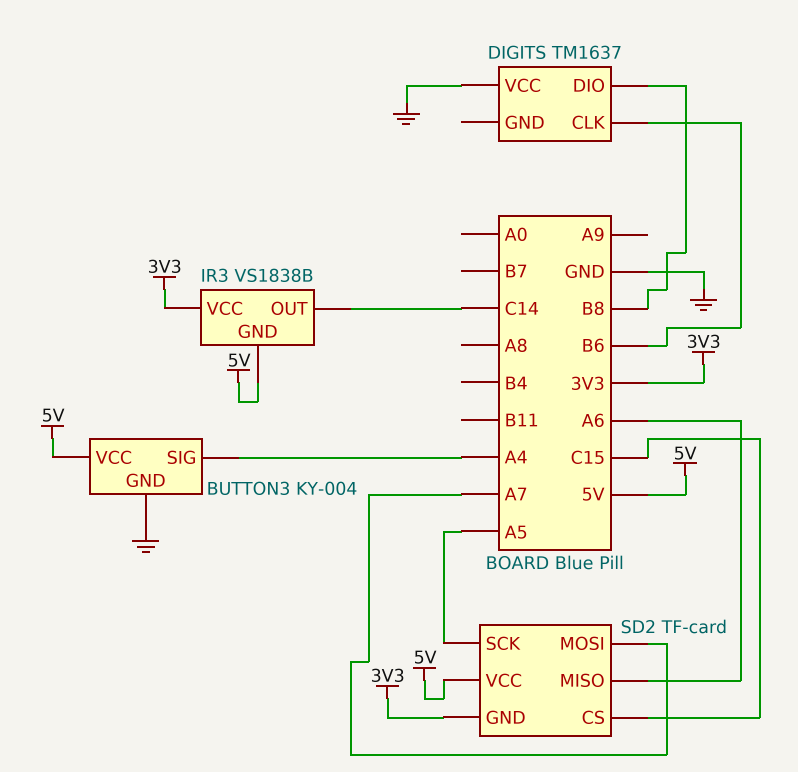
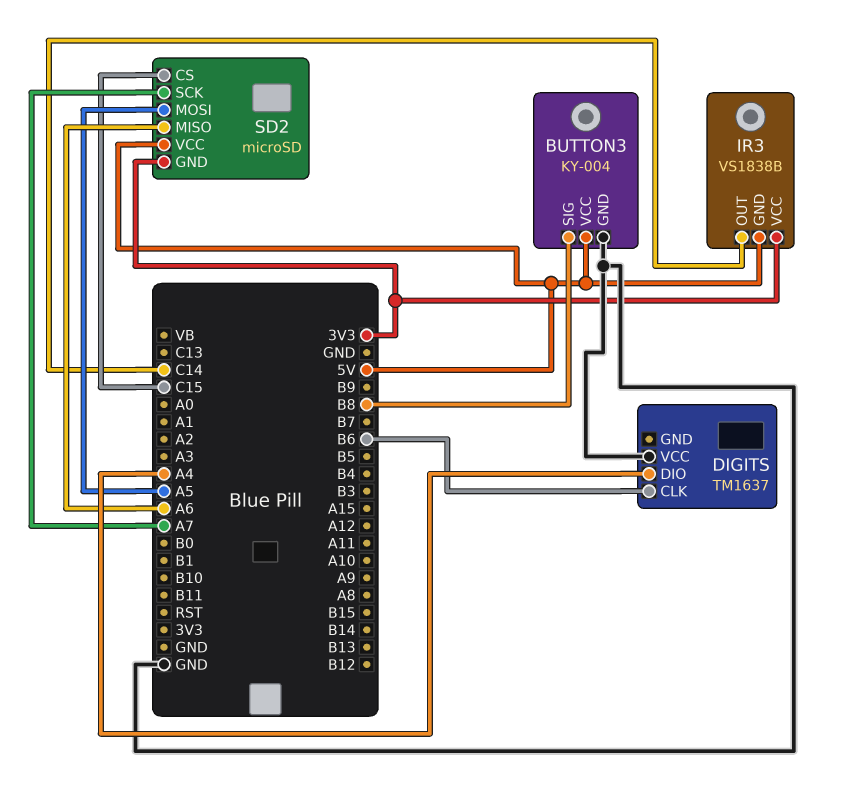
BUTTON3 pin SIG: A4 -> B8
DIGITS pin DIO: B8 -> A4
SD2: TF-card -> microSD
SD2 pin MOSI: A7 -> A5
SD2 pin SCK: A5 -> A7

